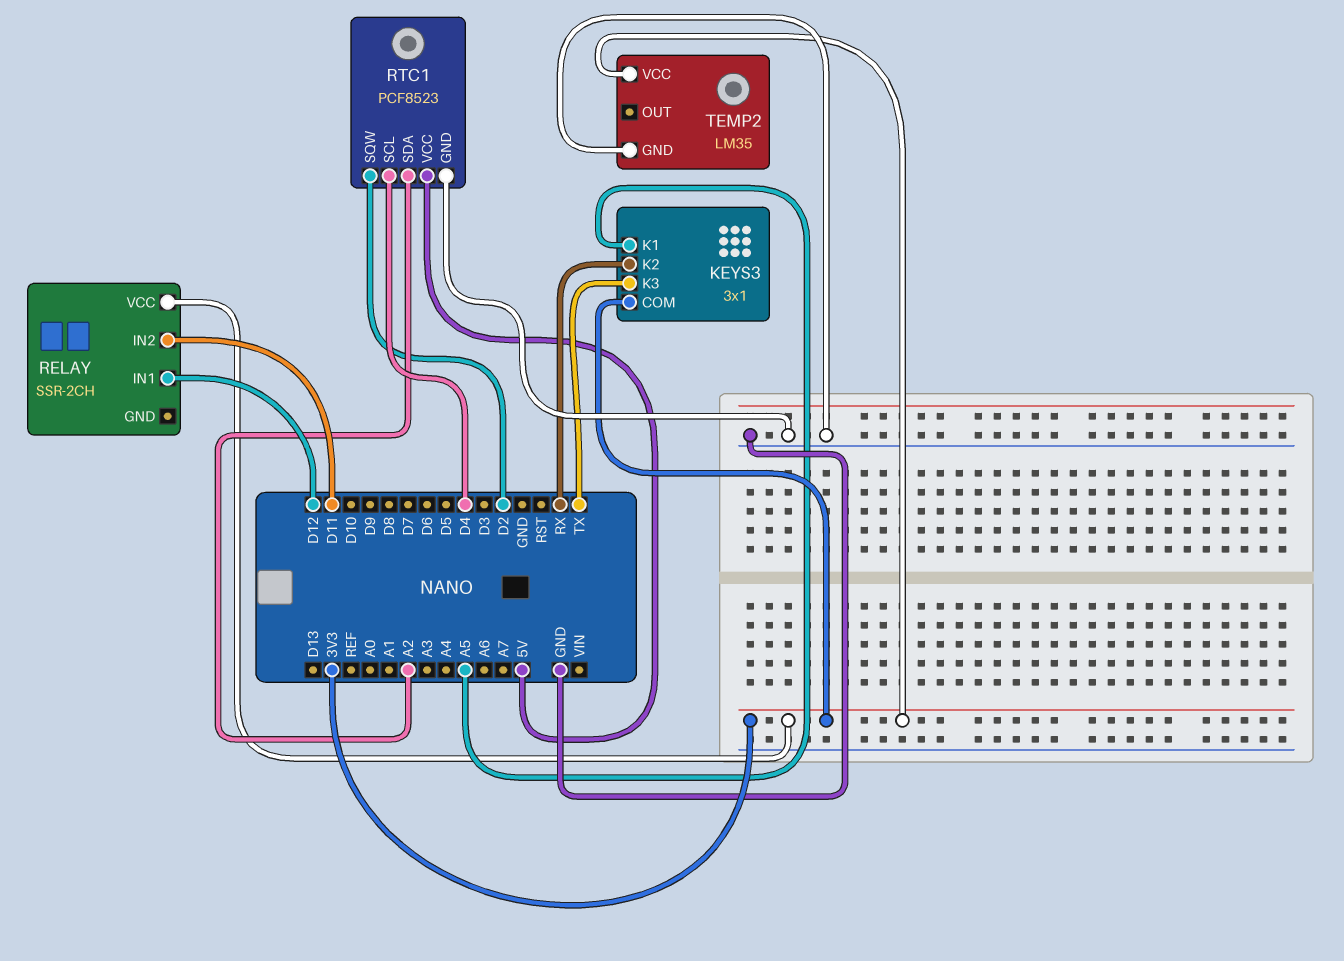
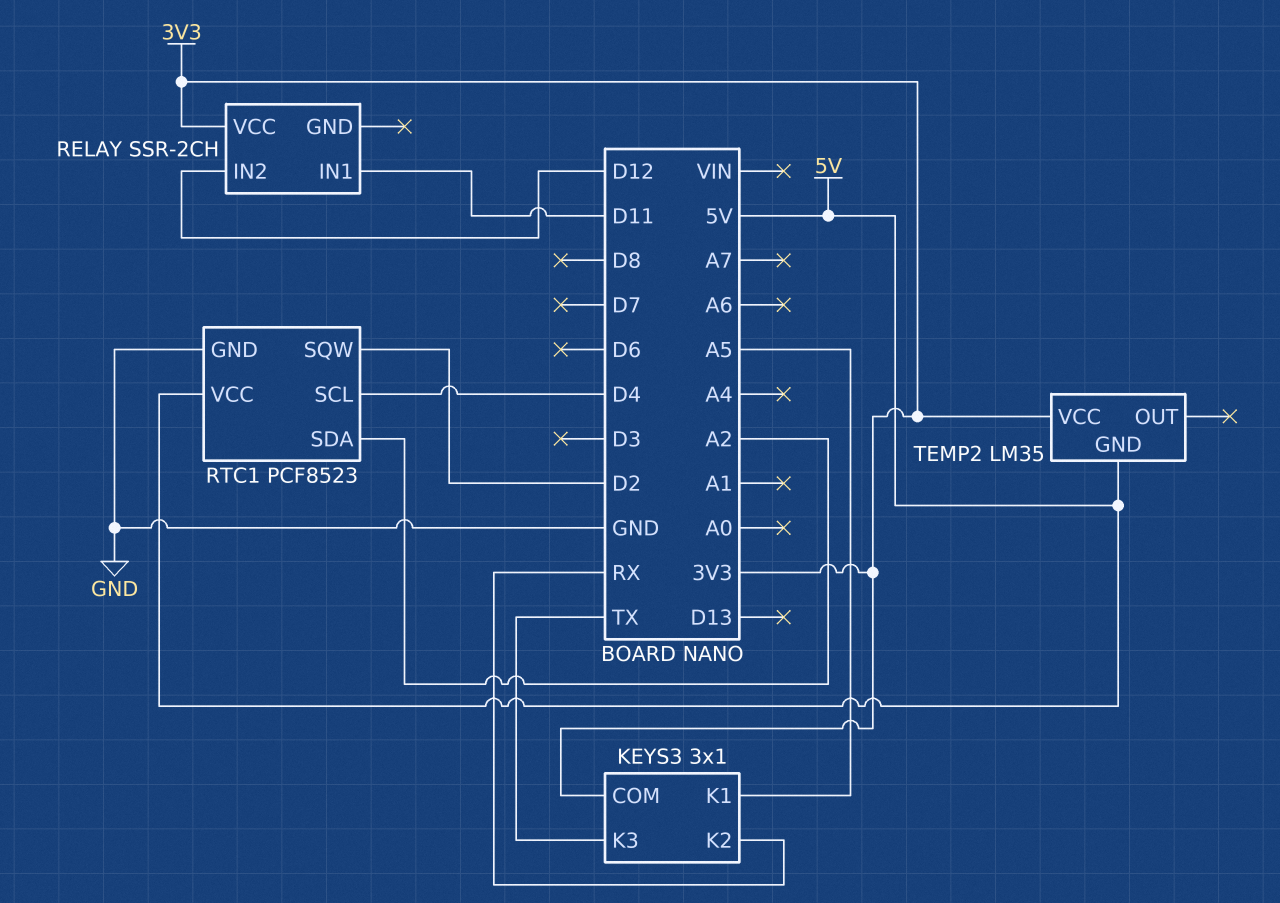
RELAY pin IN1: D12 -> D11
RELAY pin IN2: D11 -> D12
TEMP2 pin GND: GND -> 5V

